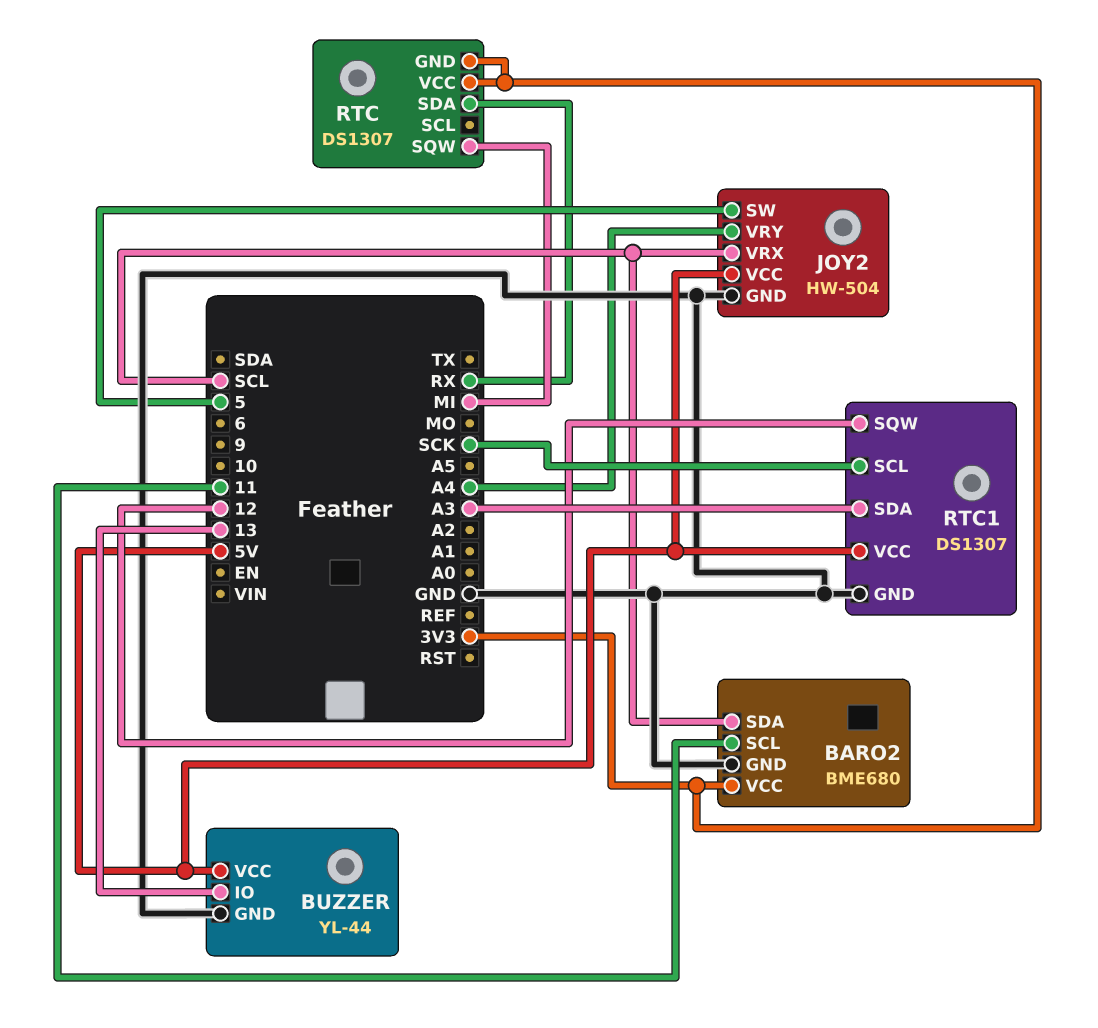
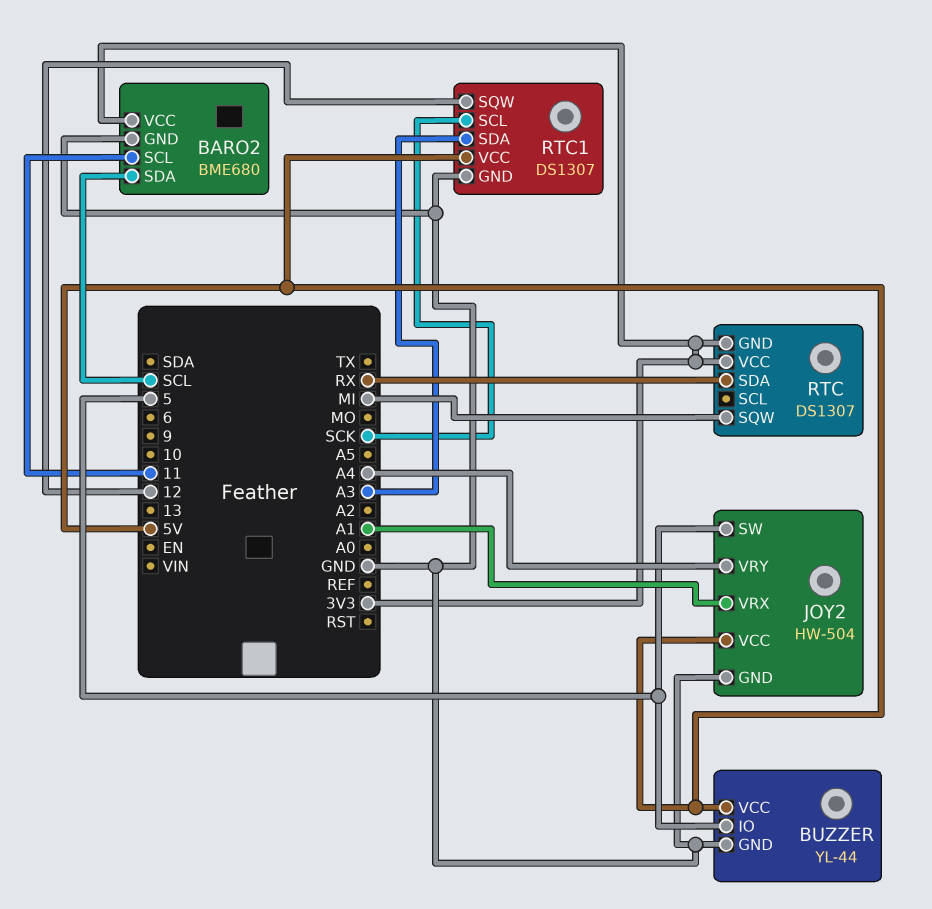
BUZZER pin IO: 13 -> 5
JOY2 pin VRX: SCL -> A1

